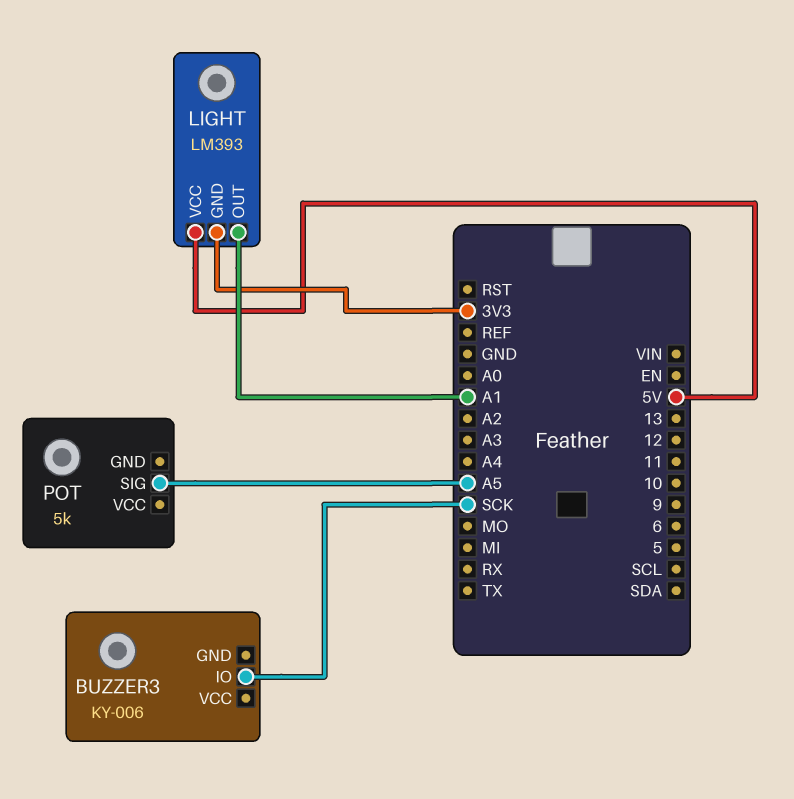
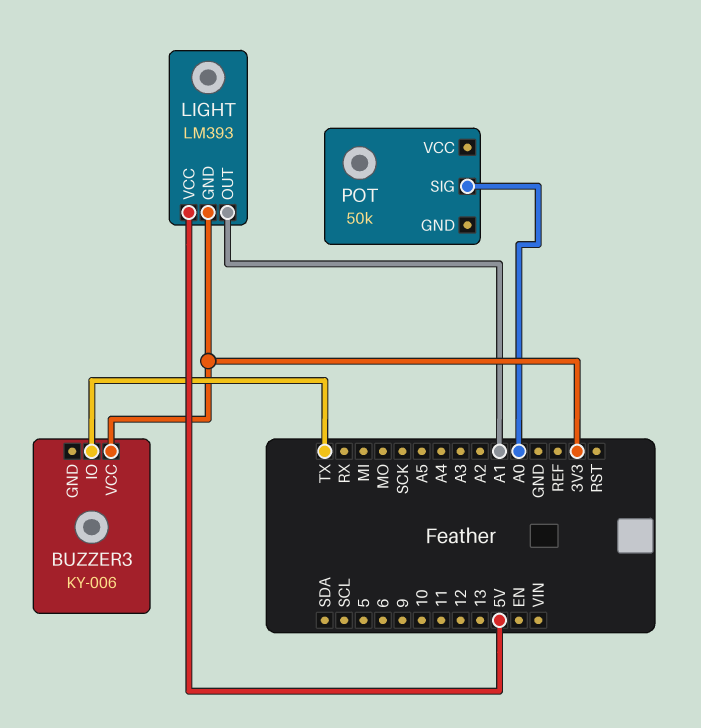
BUZZER3 pin IO: SCK -> TX
BUZZER3 pin VCC: none -> 3V3
POT: 5k -> 50k
POT pin SIG: A5 -> A0

